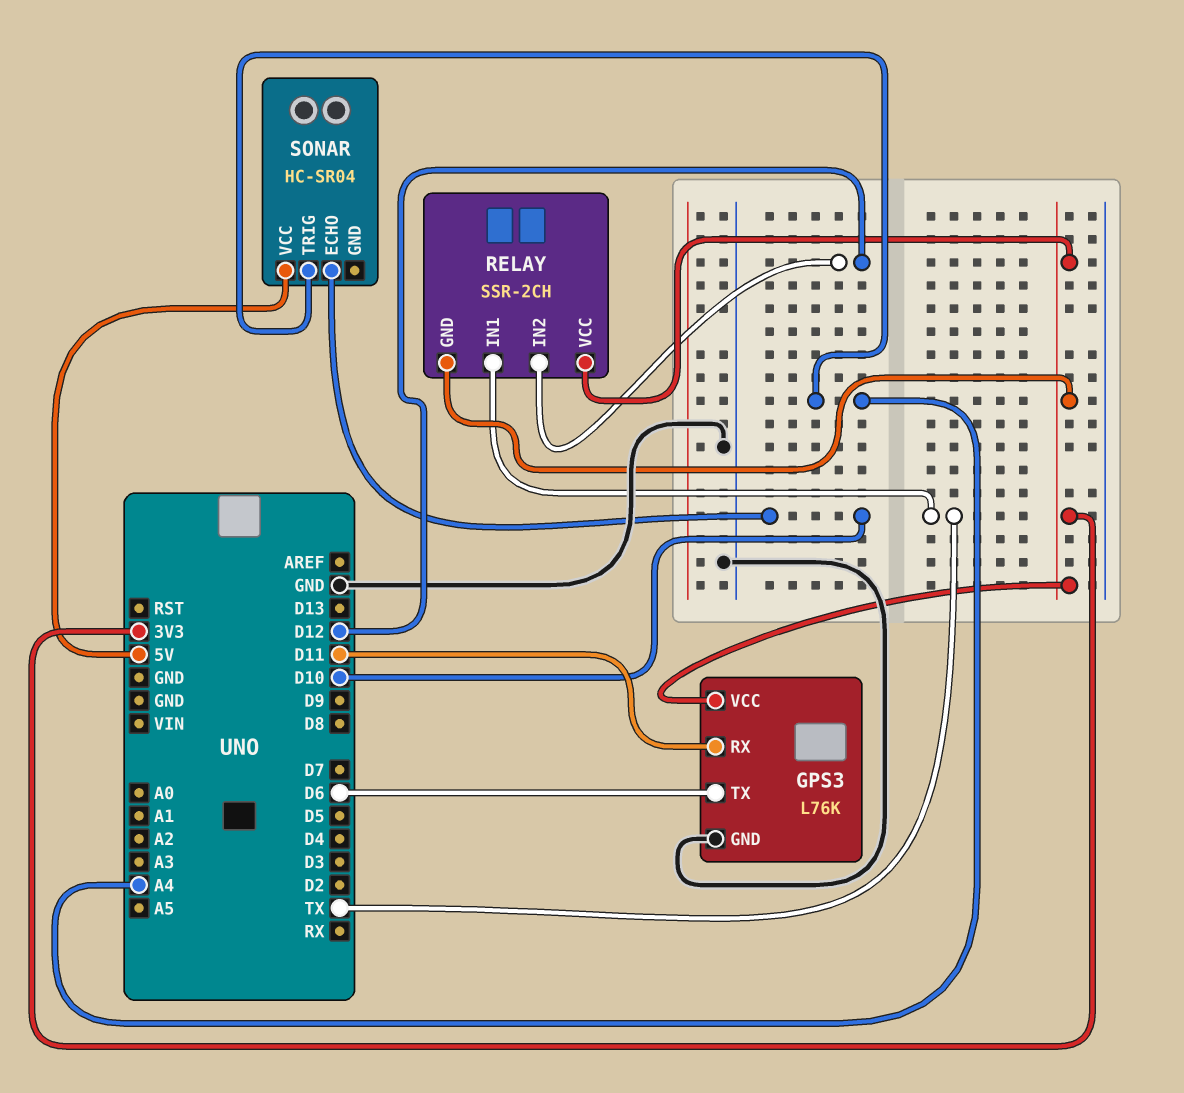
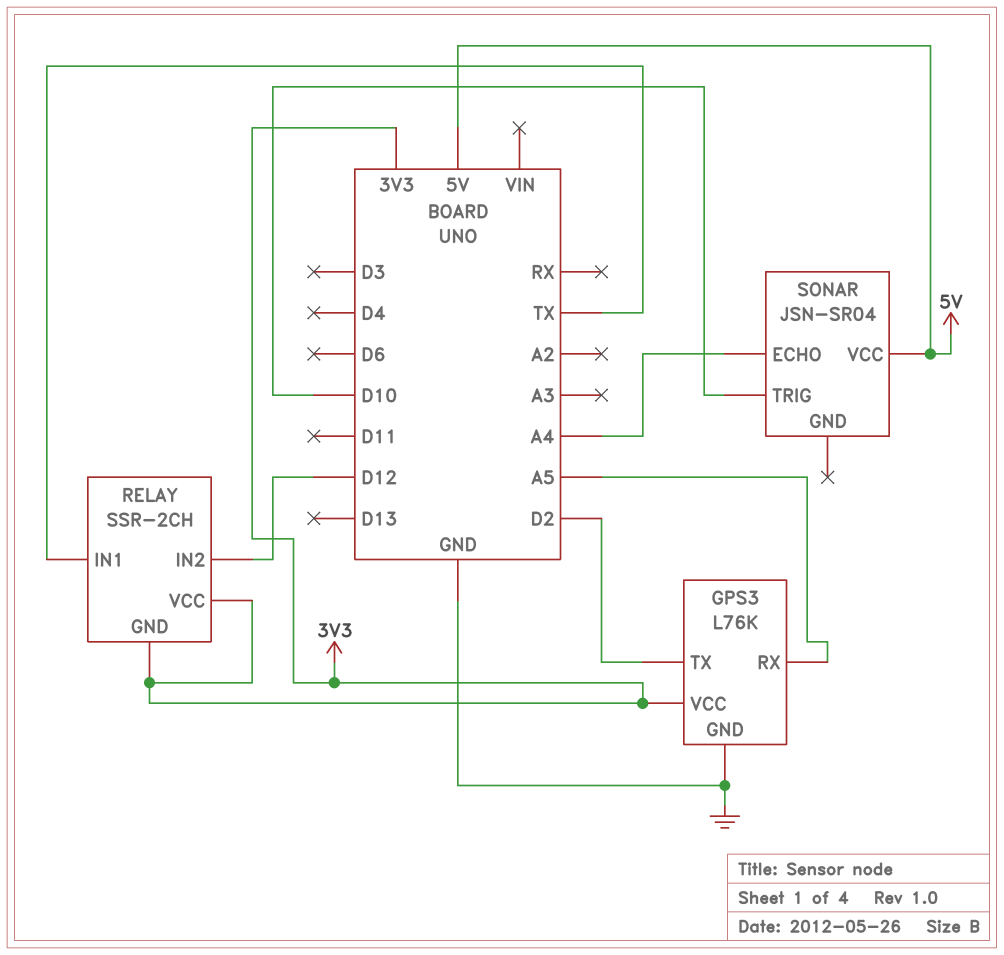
GPS3 pin RX: D11 -> A5
GPS3 pin TX: D6 -> D2
SONAR: HC-SR04 -> JSN-SR04
SONAR pin ECHO: D10 -> A4
SONAR pin TRIG: A4 -> D10

